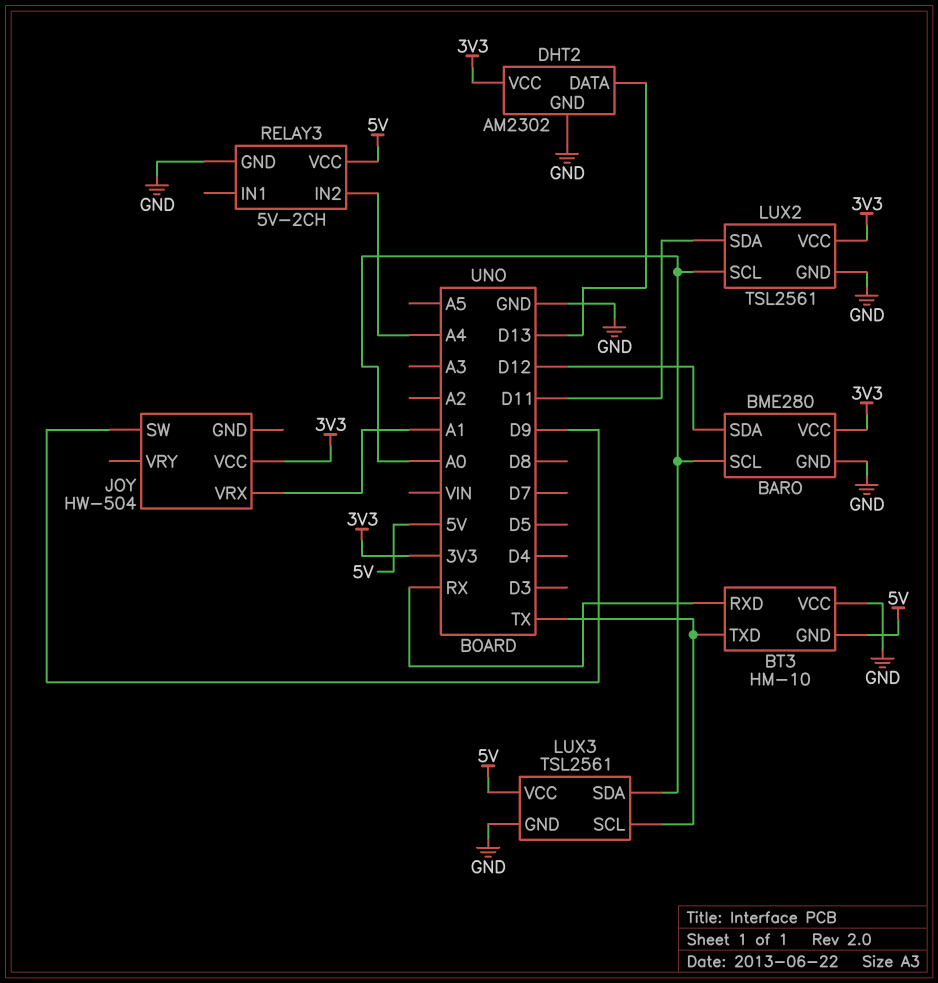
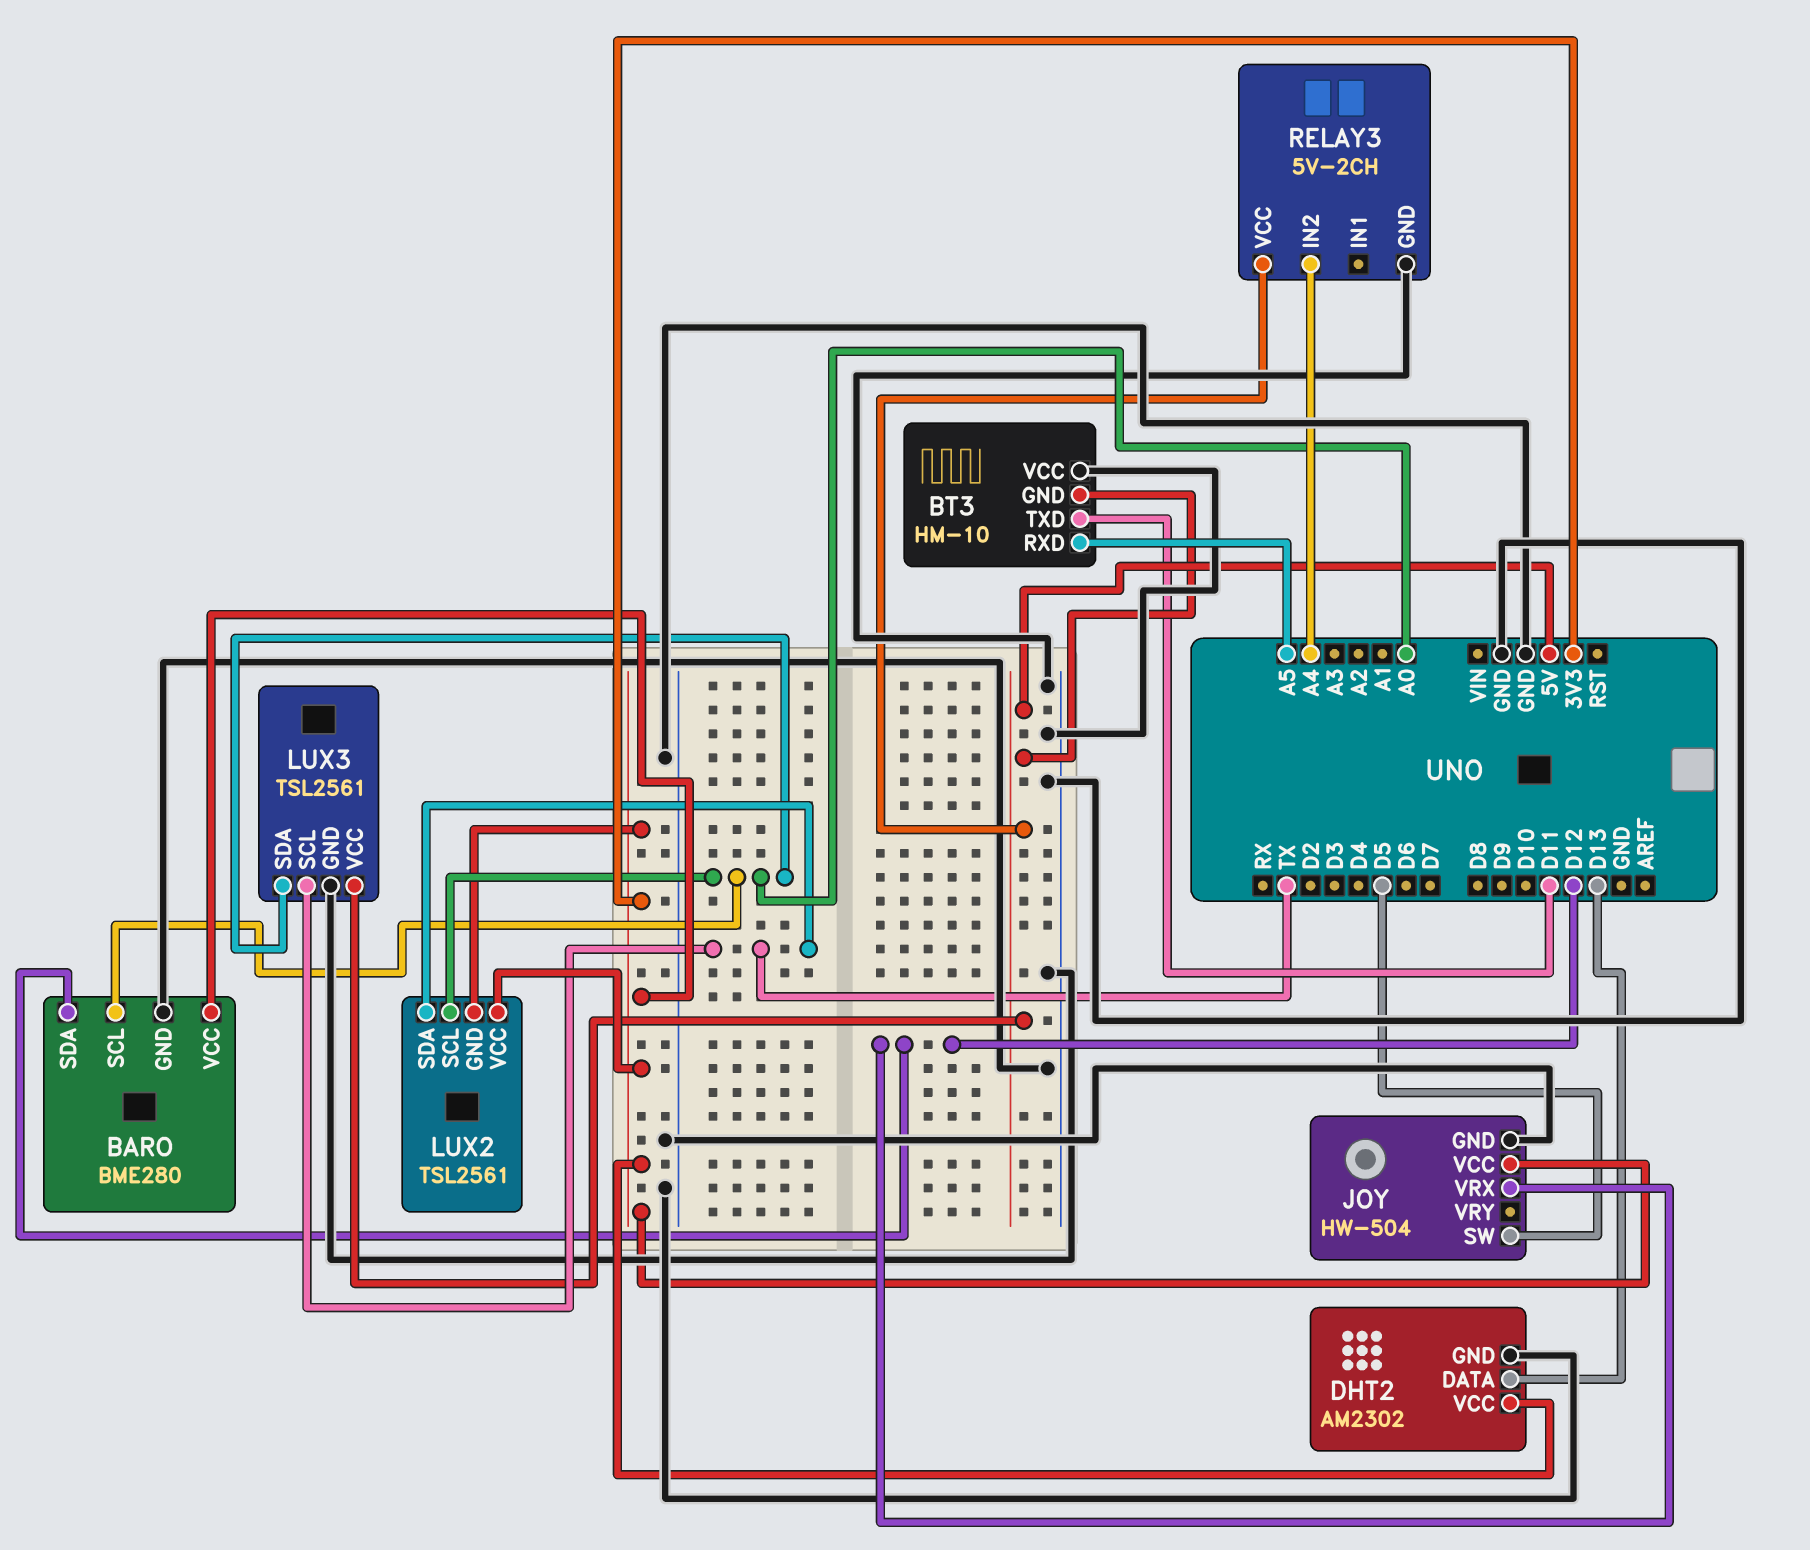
BT3 pin RXD: RX -> A5
BT3 pin TXD: TX -> D11
JOY pin GND: none -> GND
JOY pin SW: D9 -> D5
JOY pin VRX: A1 -> D12
LUX2 pin GND: GND -> 3V3
LUX2 pin SDA: D11 -> TX

